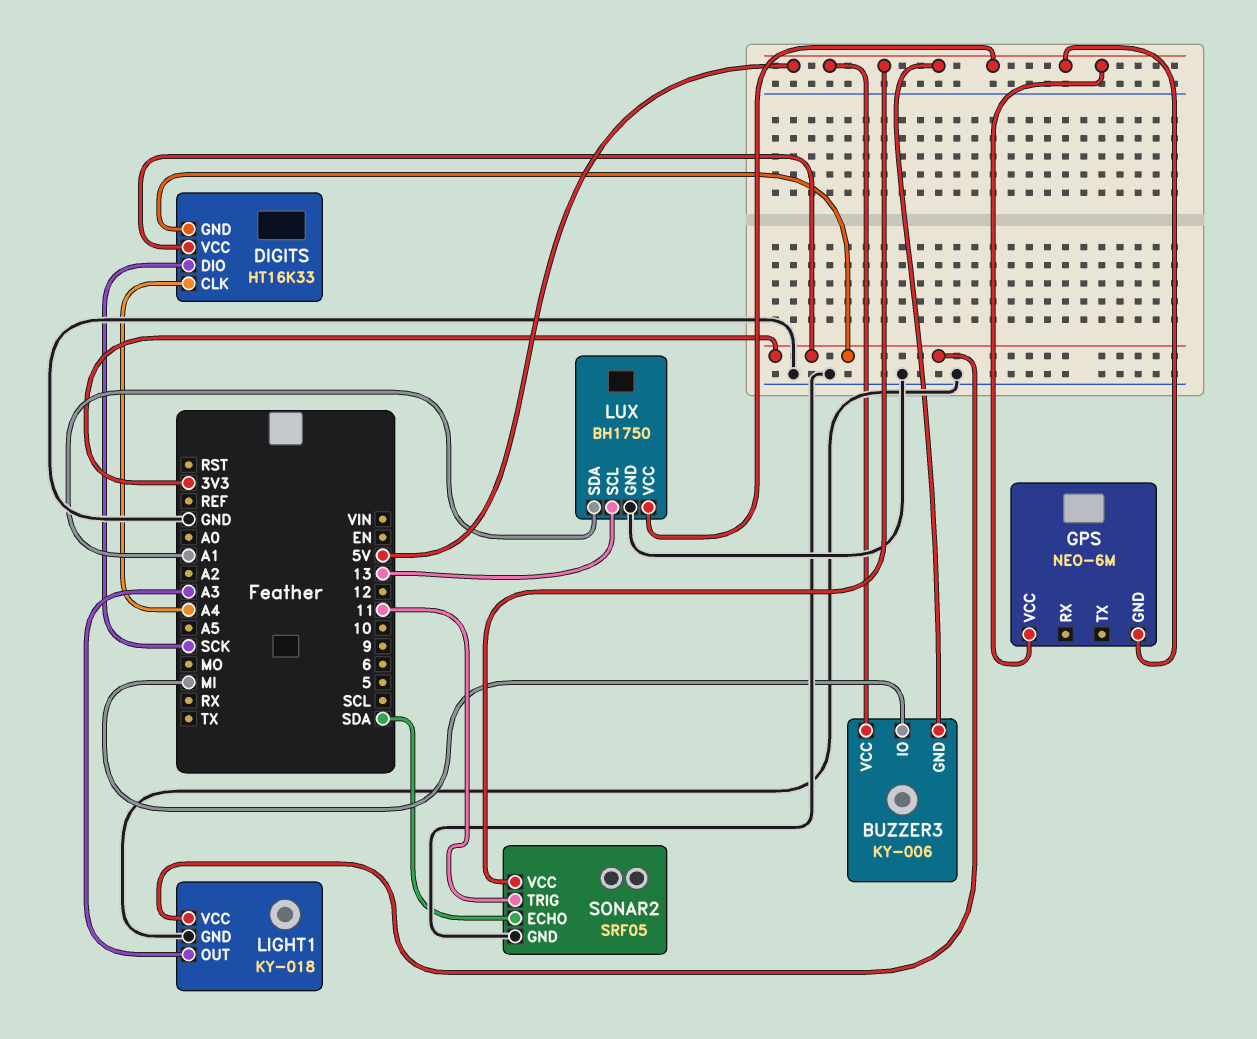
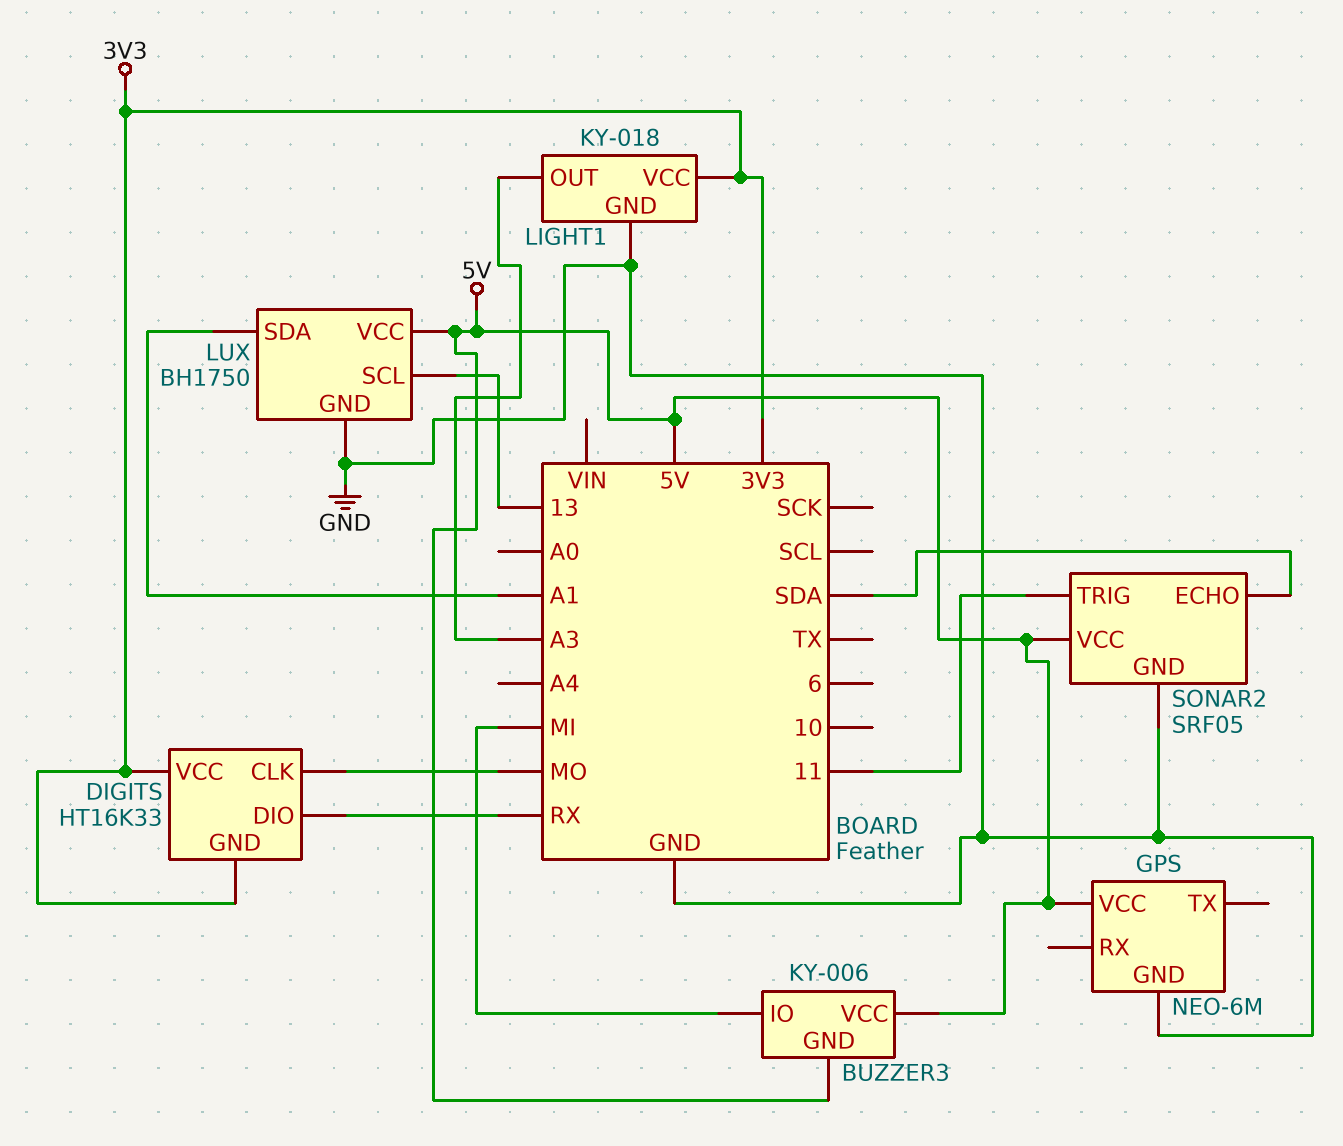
DIGITS pin CLK: A4 -> MO
DIGITS pin DIO: SCK -> RX
GPS pin GND: 5V -> GND

